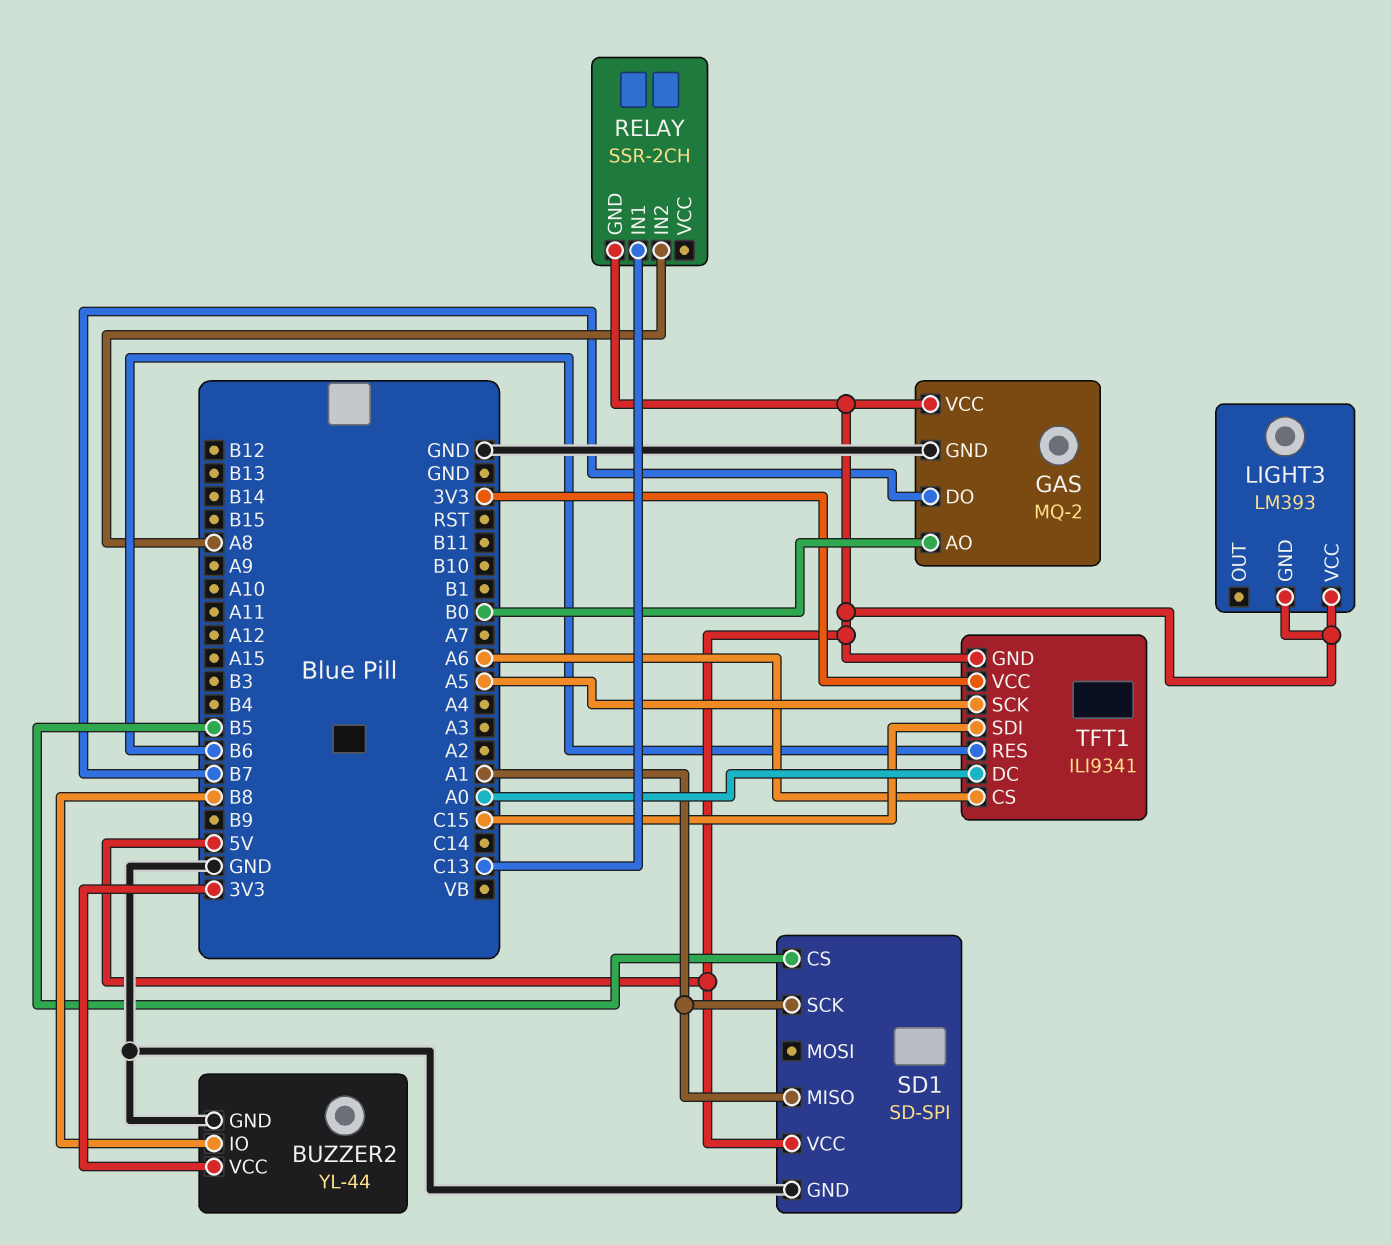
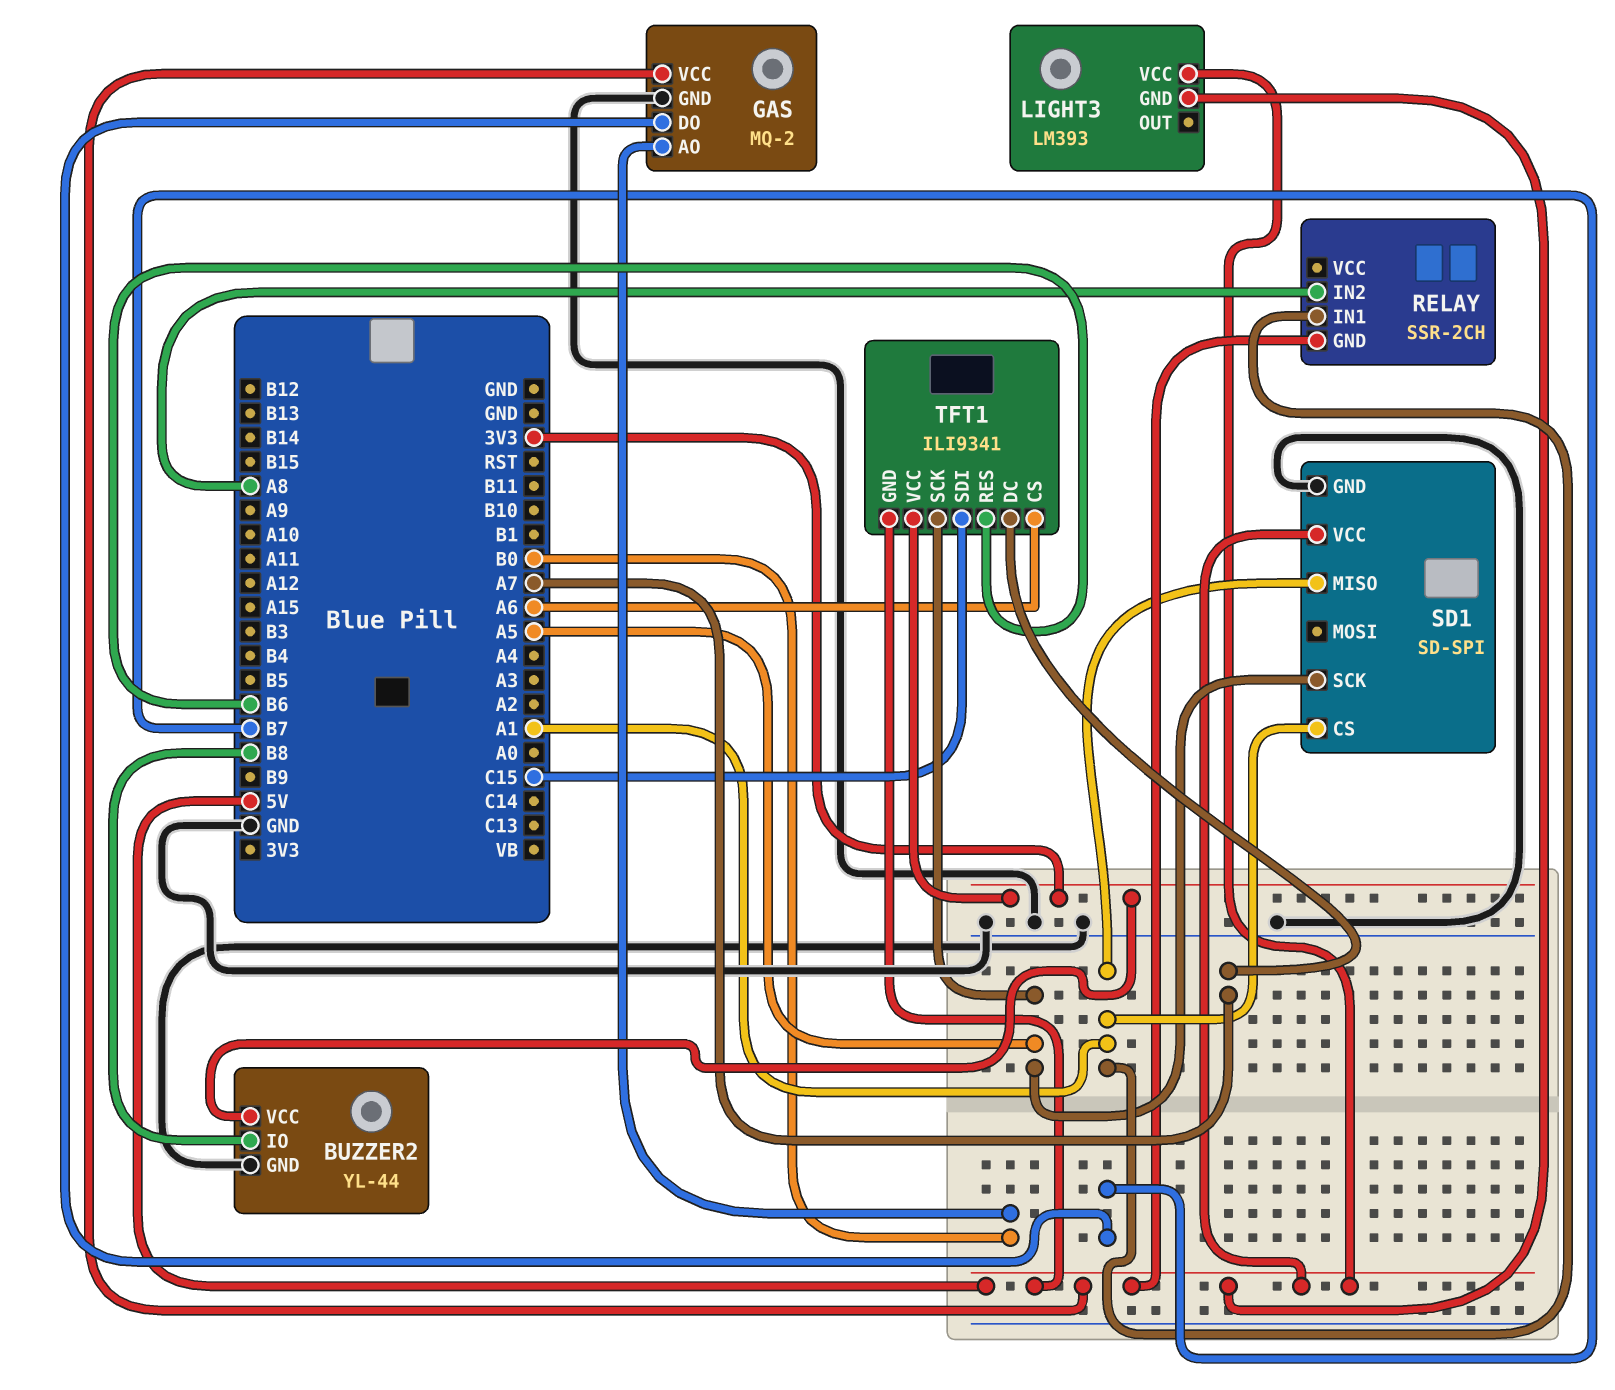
RELAY pin IN1: C13 -> A1
SD1 pin CS: B5 -> A1
SD1 pin SCK: A1 -> A5
TFT1 pin DC: A0 -> A7

